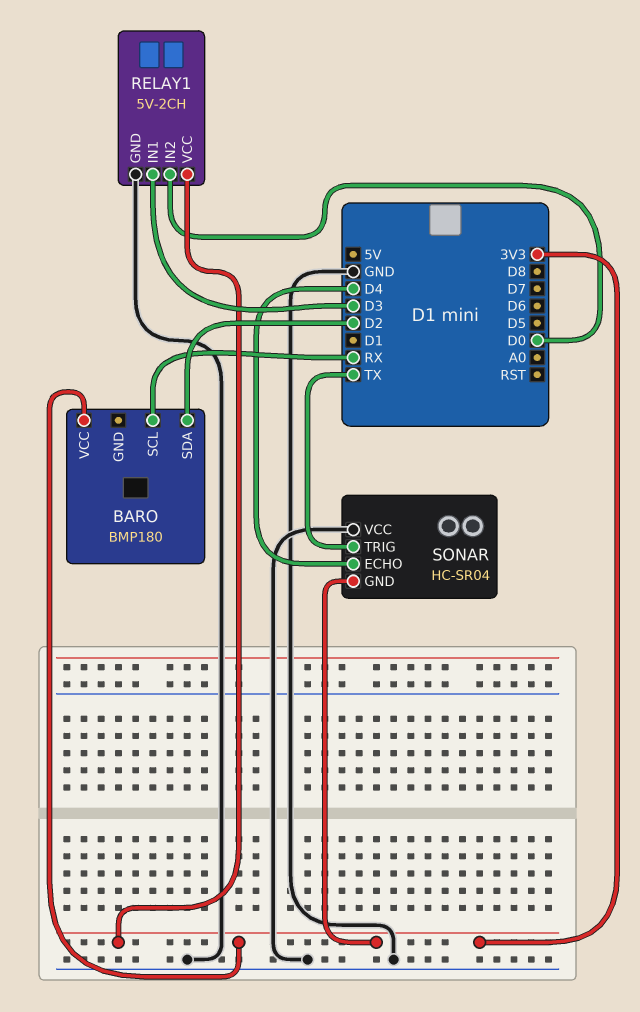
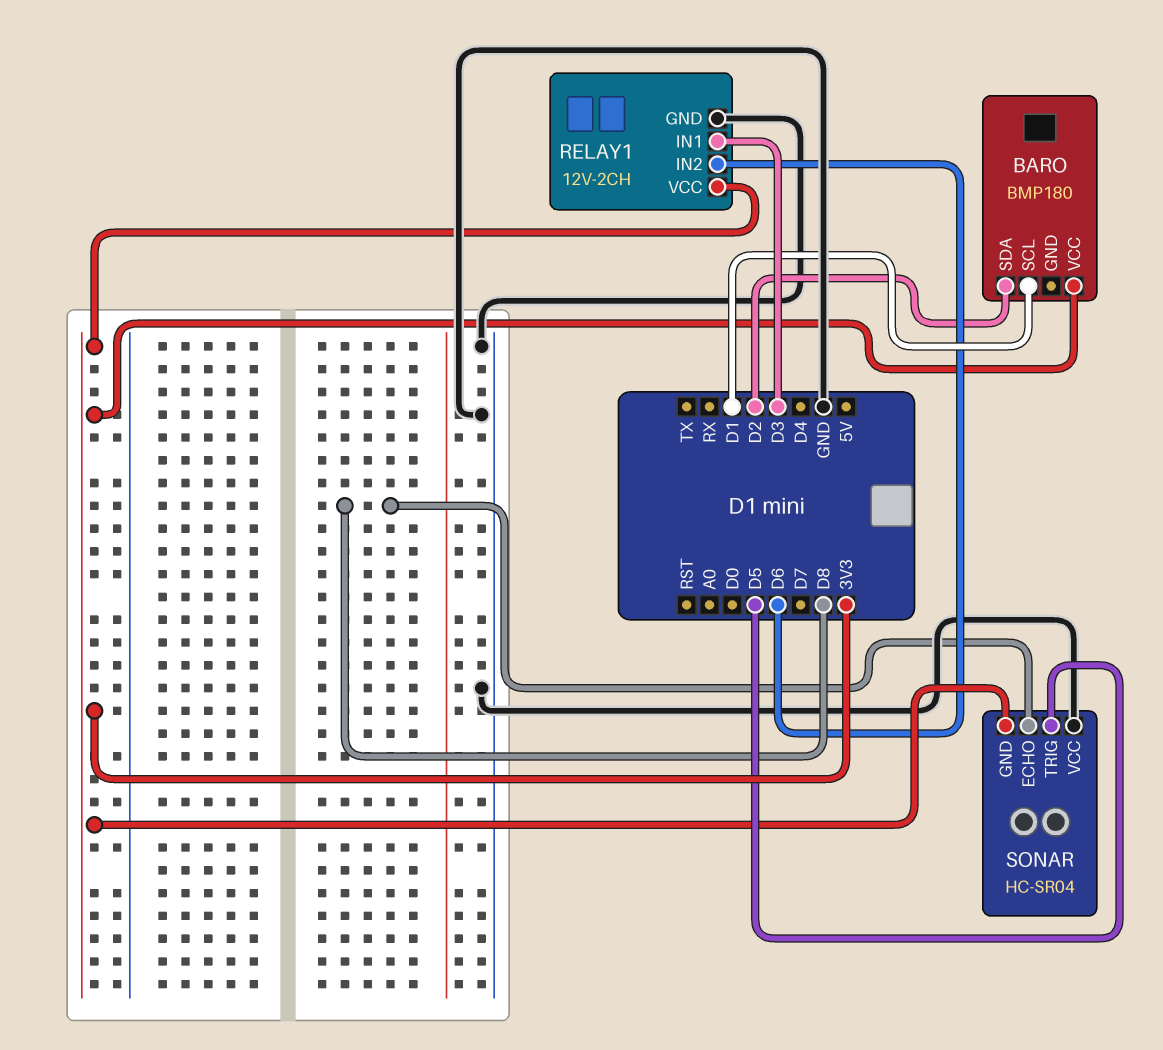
BARO pin SCL: RX -> D1
RELAY1: 5V-2CH -> 12V-2CH
RELAY1 pin IN2: D0 -> D6
SONAR pin ECHO: D4 -> D8
SONAR pin TRIG: TX -> D5

